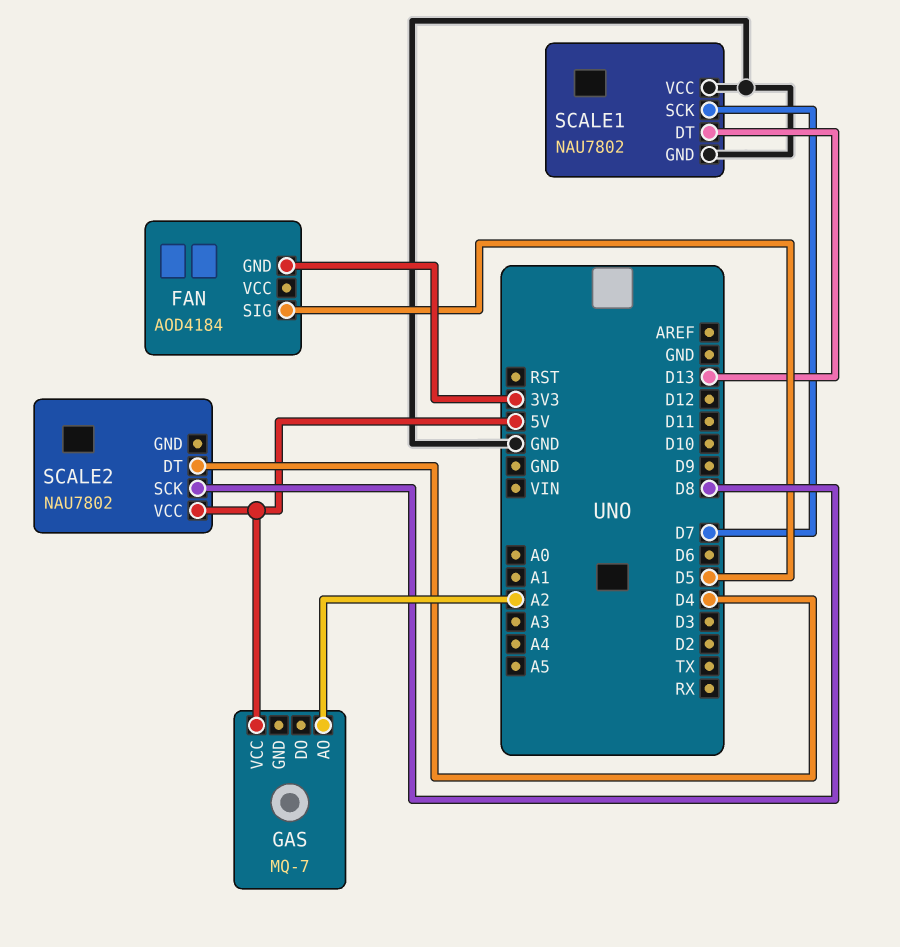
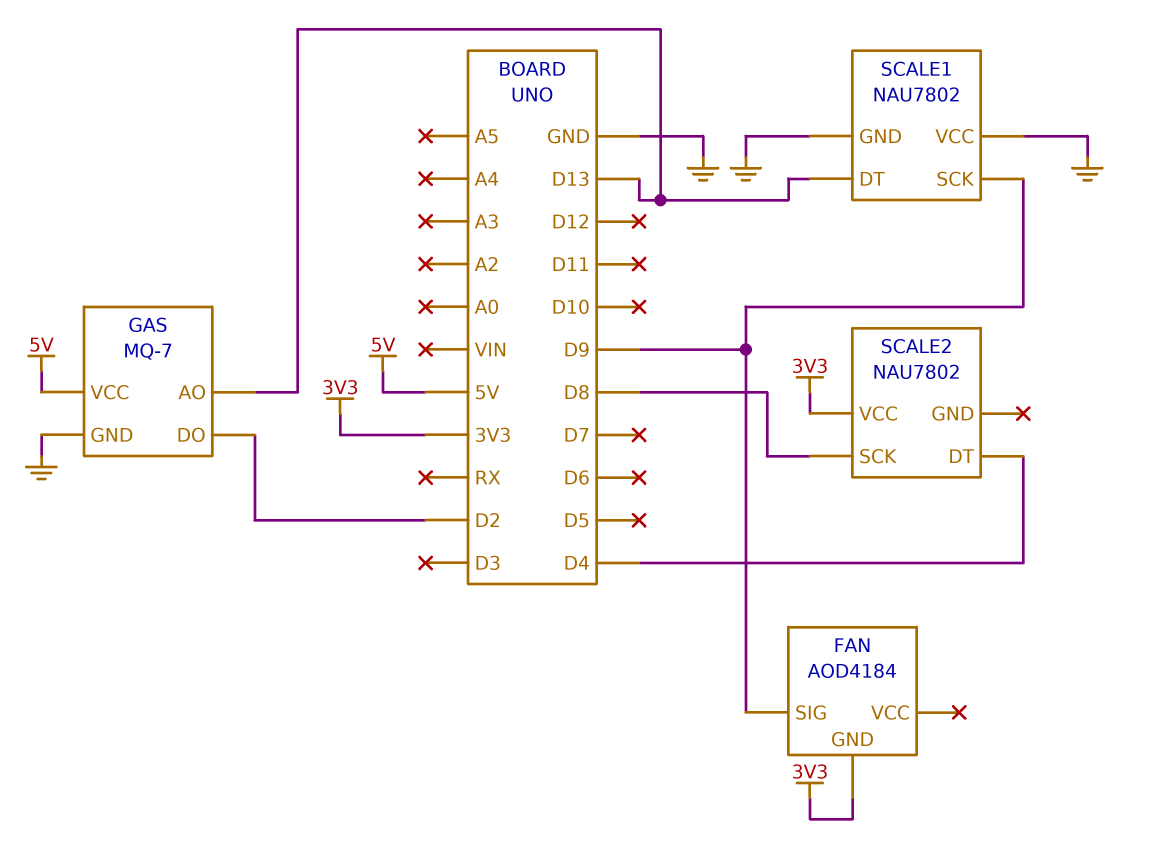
FAN pin SIG: D5 -> D9
GAS pin AO: A2 -> D13
GAS pin DO: none -> D2
GAS pin GND: none -> GND
SCALE1 pin SCK: D7 -> D9
SCALE2 pin VCC: 5V -> 3V3

